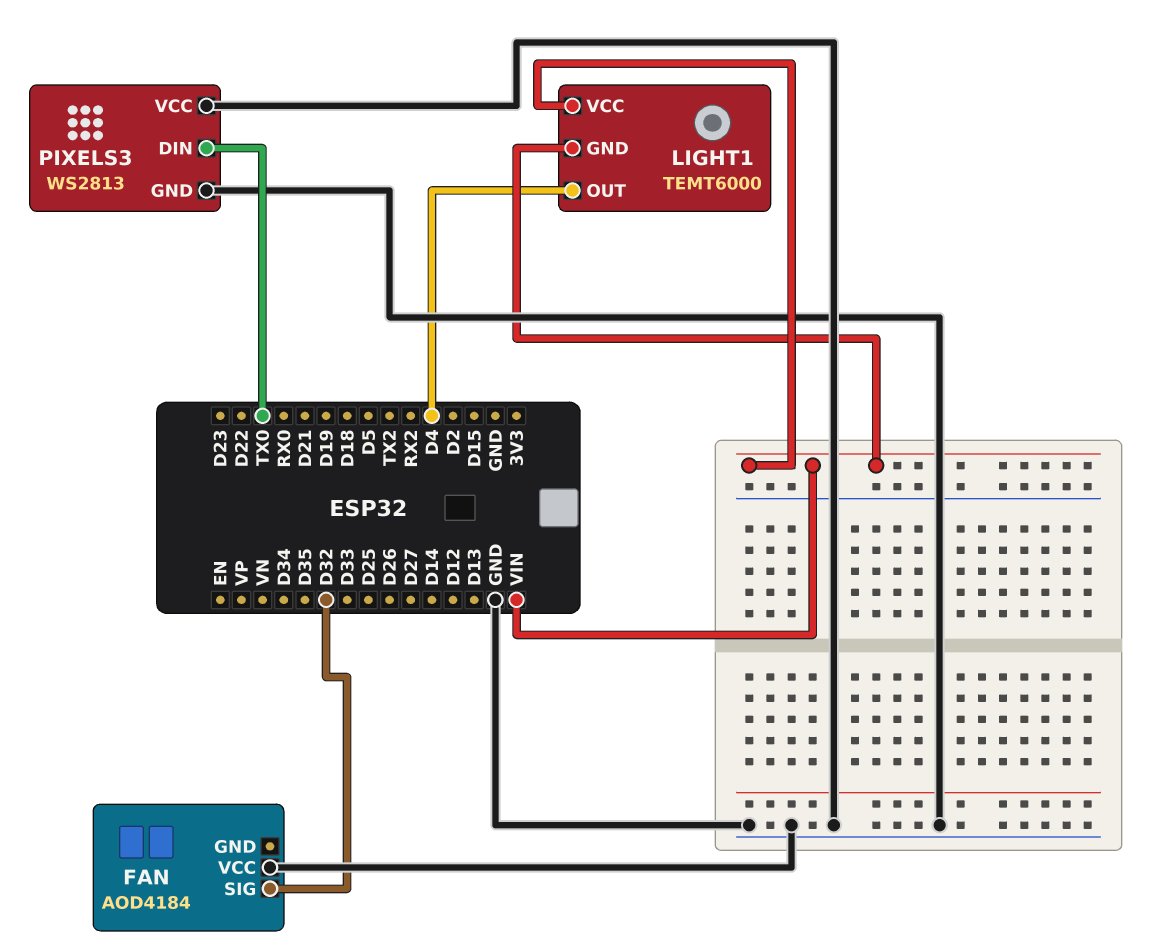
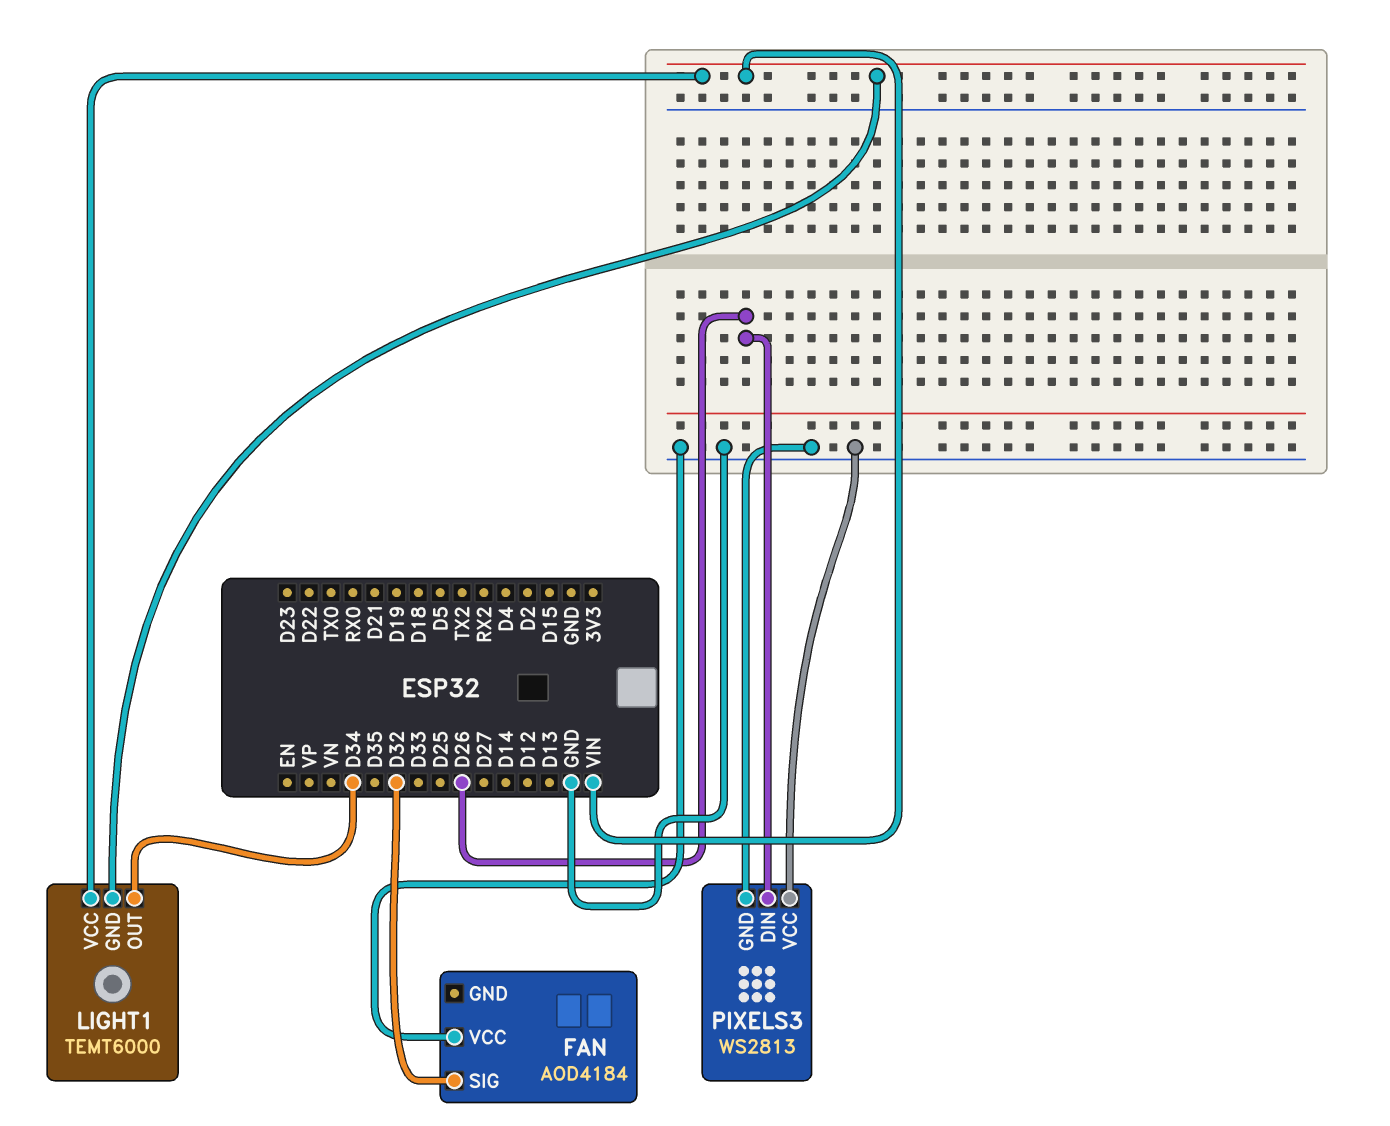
LIGHT1 pin OUT: D4 -> D34
PIXELS3 pin DIN: TX0 -> D26

